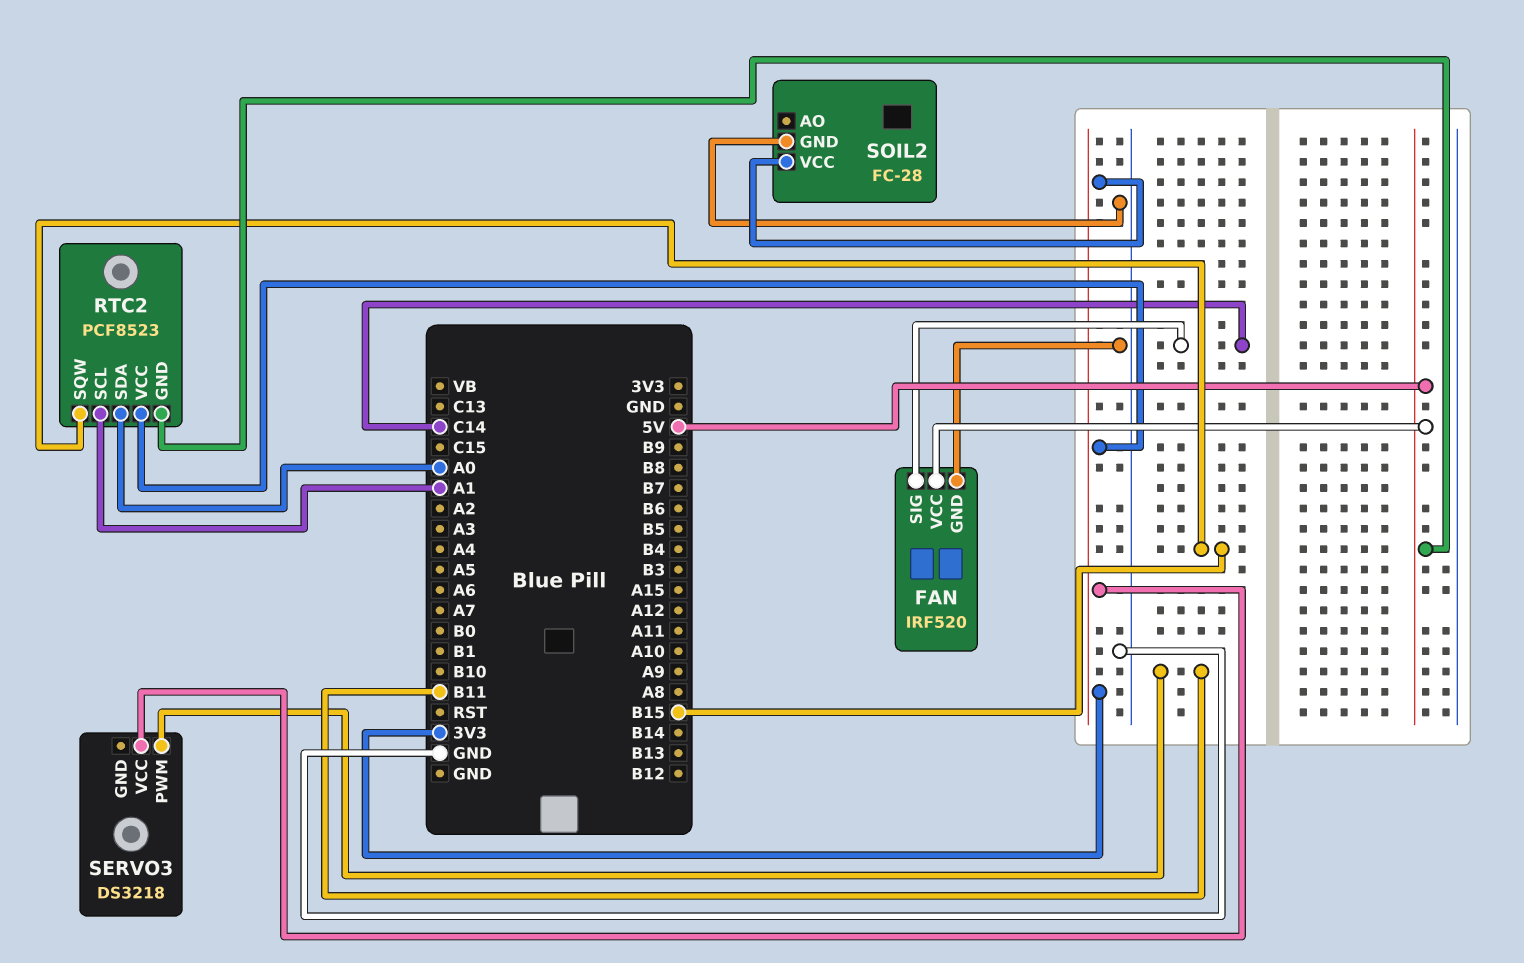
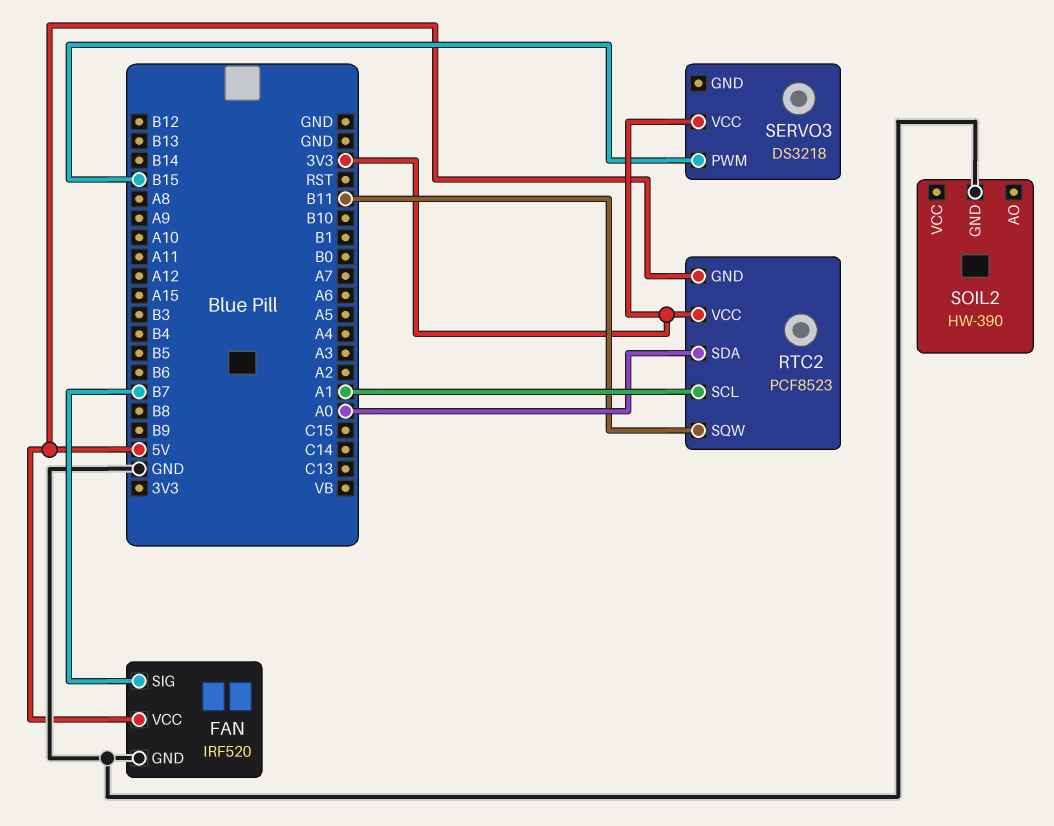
FAN pin SIG: C14 -> B7
RTC2 pin SQW: B15 -> B11
SERVO3 pin PWM: B11 -> B15
SOIL2: FC-28 -> HW-390
SOIL2 pin VCC: 3V3 -> none

